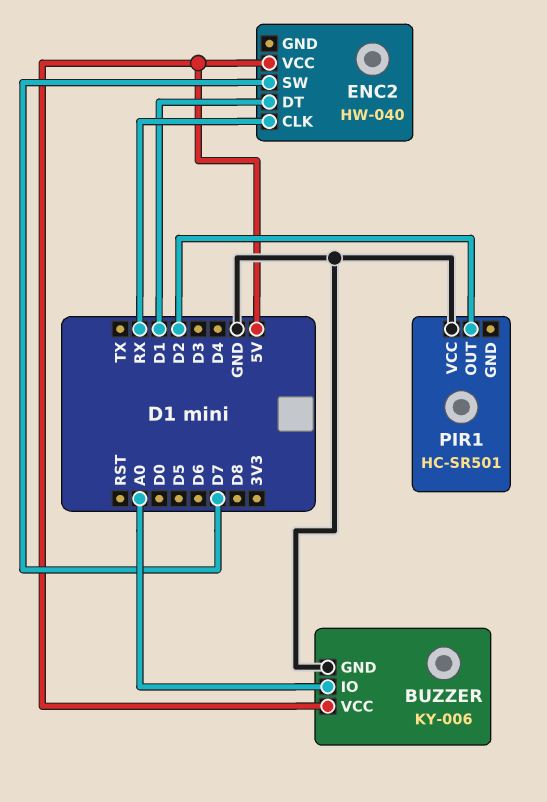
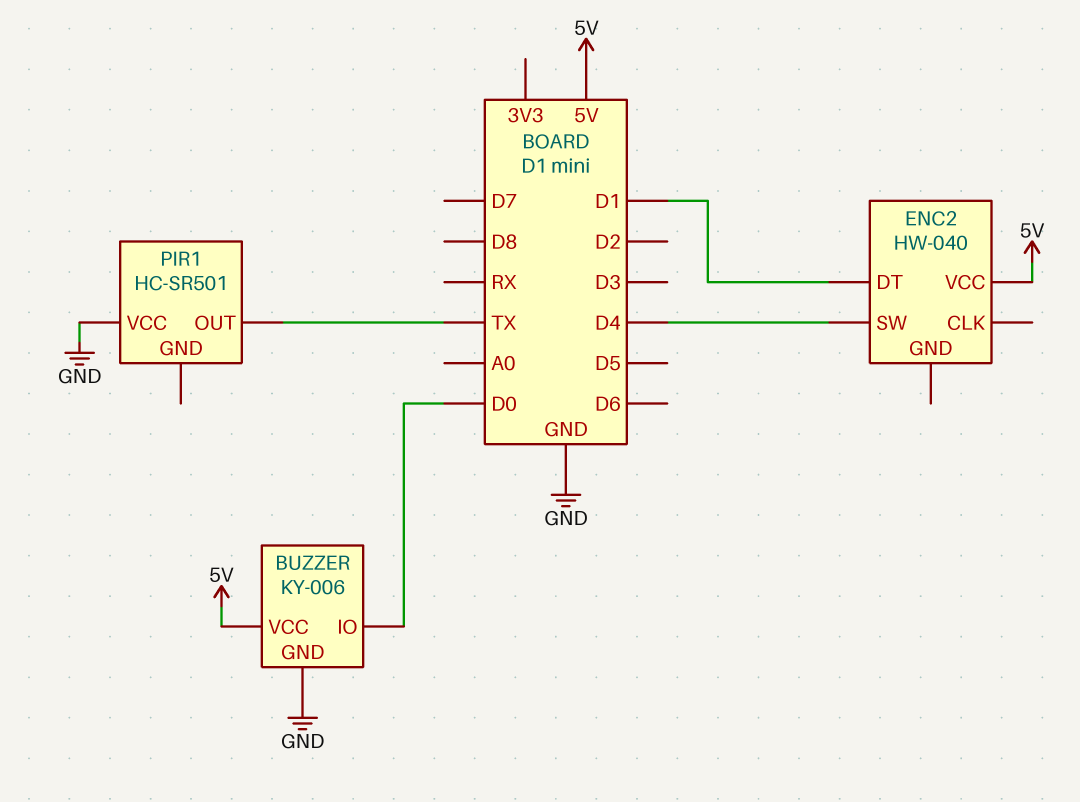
BUZZER pin IO: A0 -> D0
ENC2 pin CLK: RX -> none
ENC2 pin SW: D7 -> D4
PIR1 pin OUT: D2 -> TX

